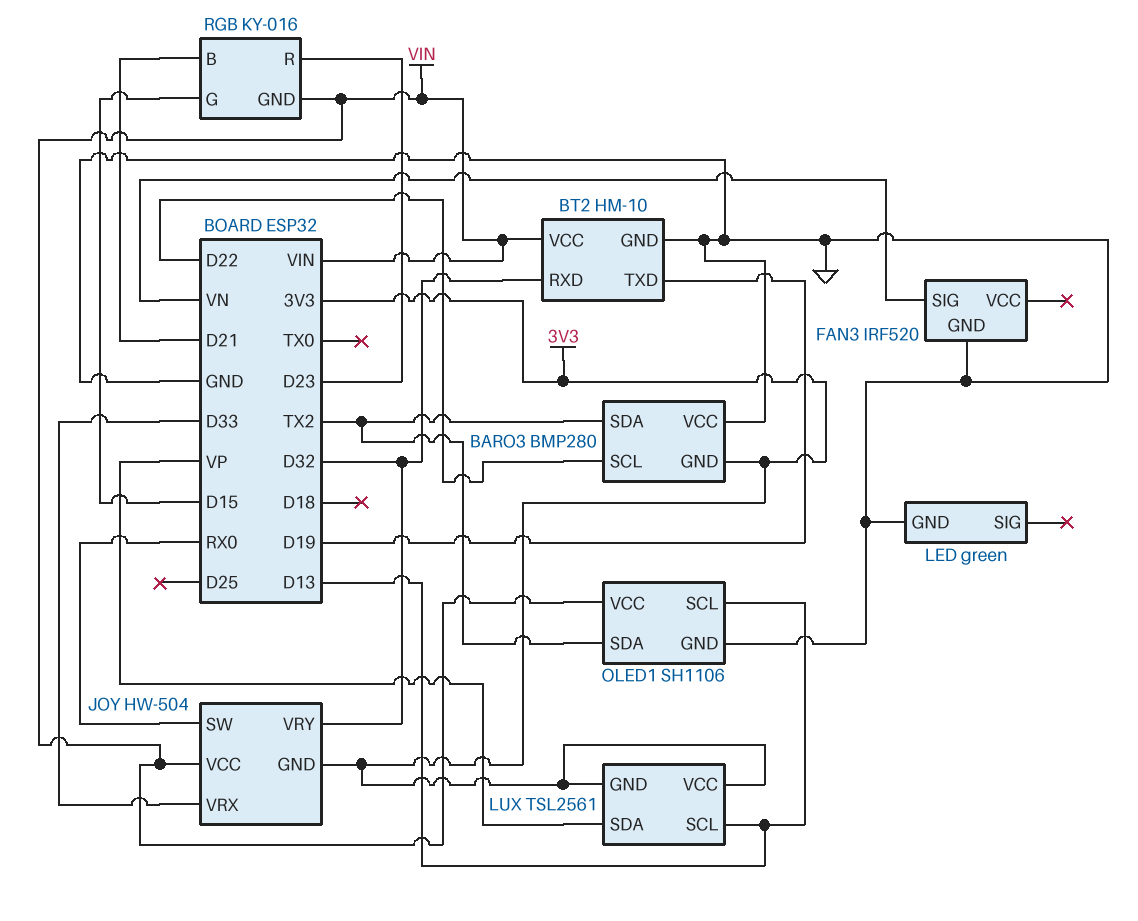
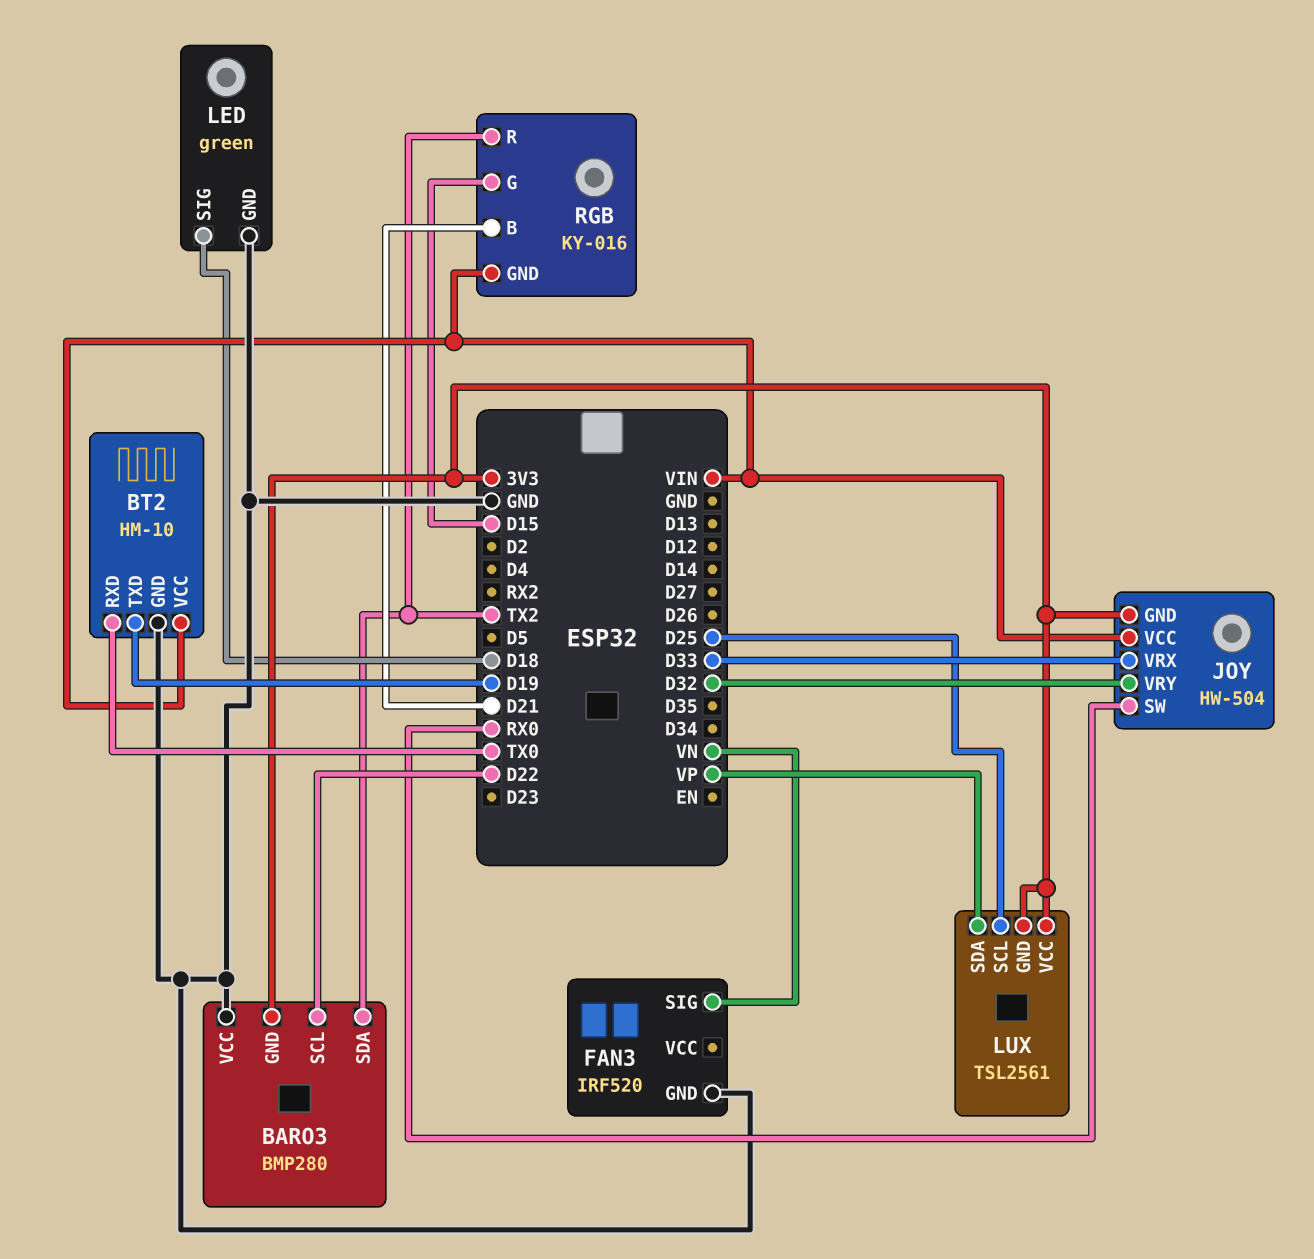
BT2 pin RXD: D32 -> TX0
LED pin SIG: none -> D18
LUX pin SCL: D13 -> D25
OLED1: SH1106 -> none
OLED1 pin GND: GND -> none
OLED1 pin SCL: D13 -> none
OLED1 pin SDA: TX2 -> none
OLED1 pin VCC: VIN -> none
RGB pin R: D23 -> TX2

